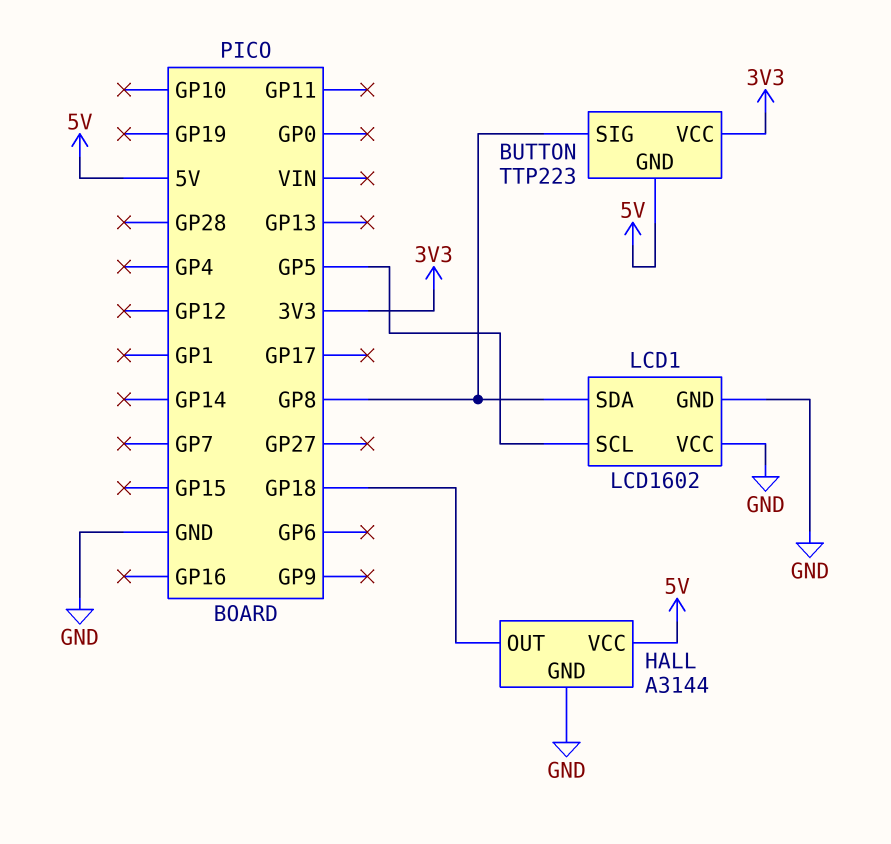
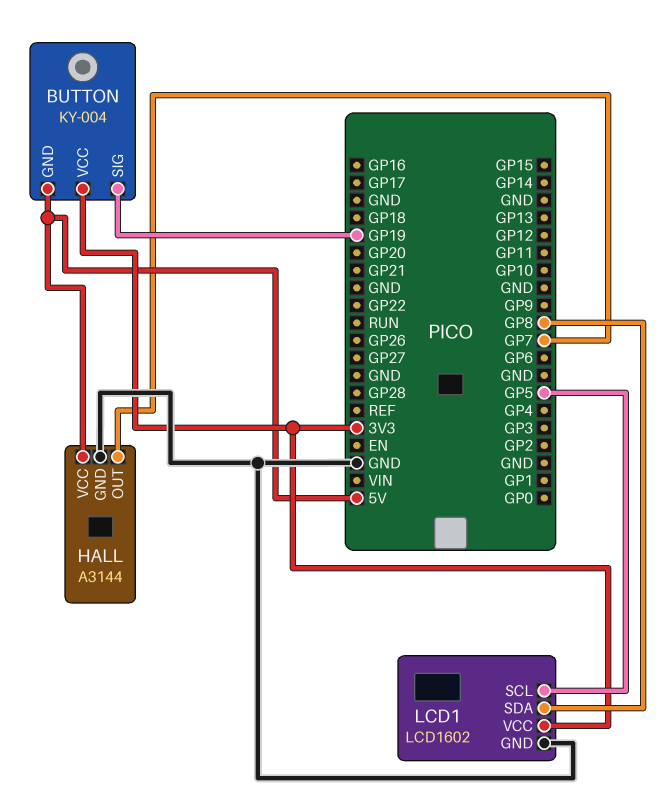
BUTTON: TTP223 -> KY-004
BUTTON pin SIG: GP8 -> GP19
HALL pin OUT: GP18 -> GP7
LCD1 pin VCC: GND -> 3V3

